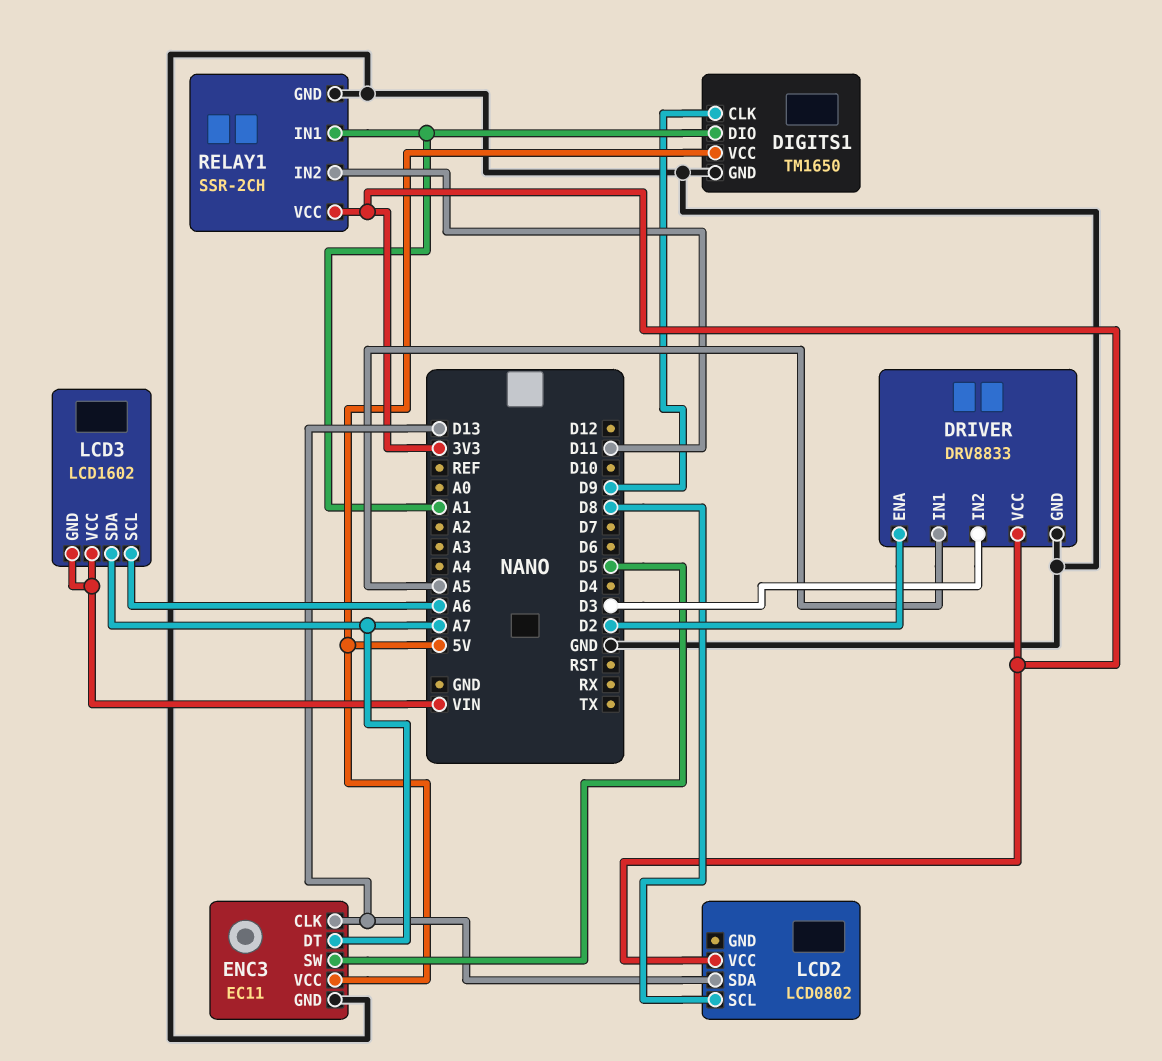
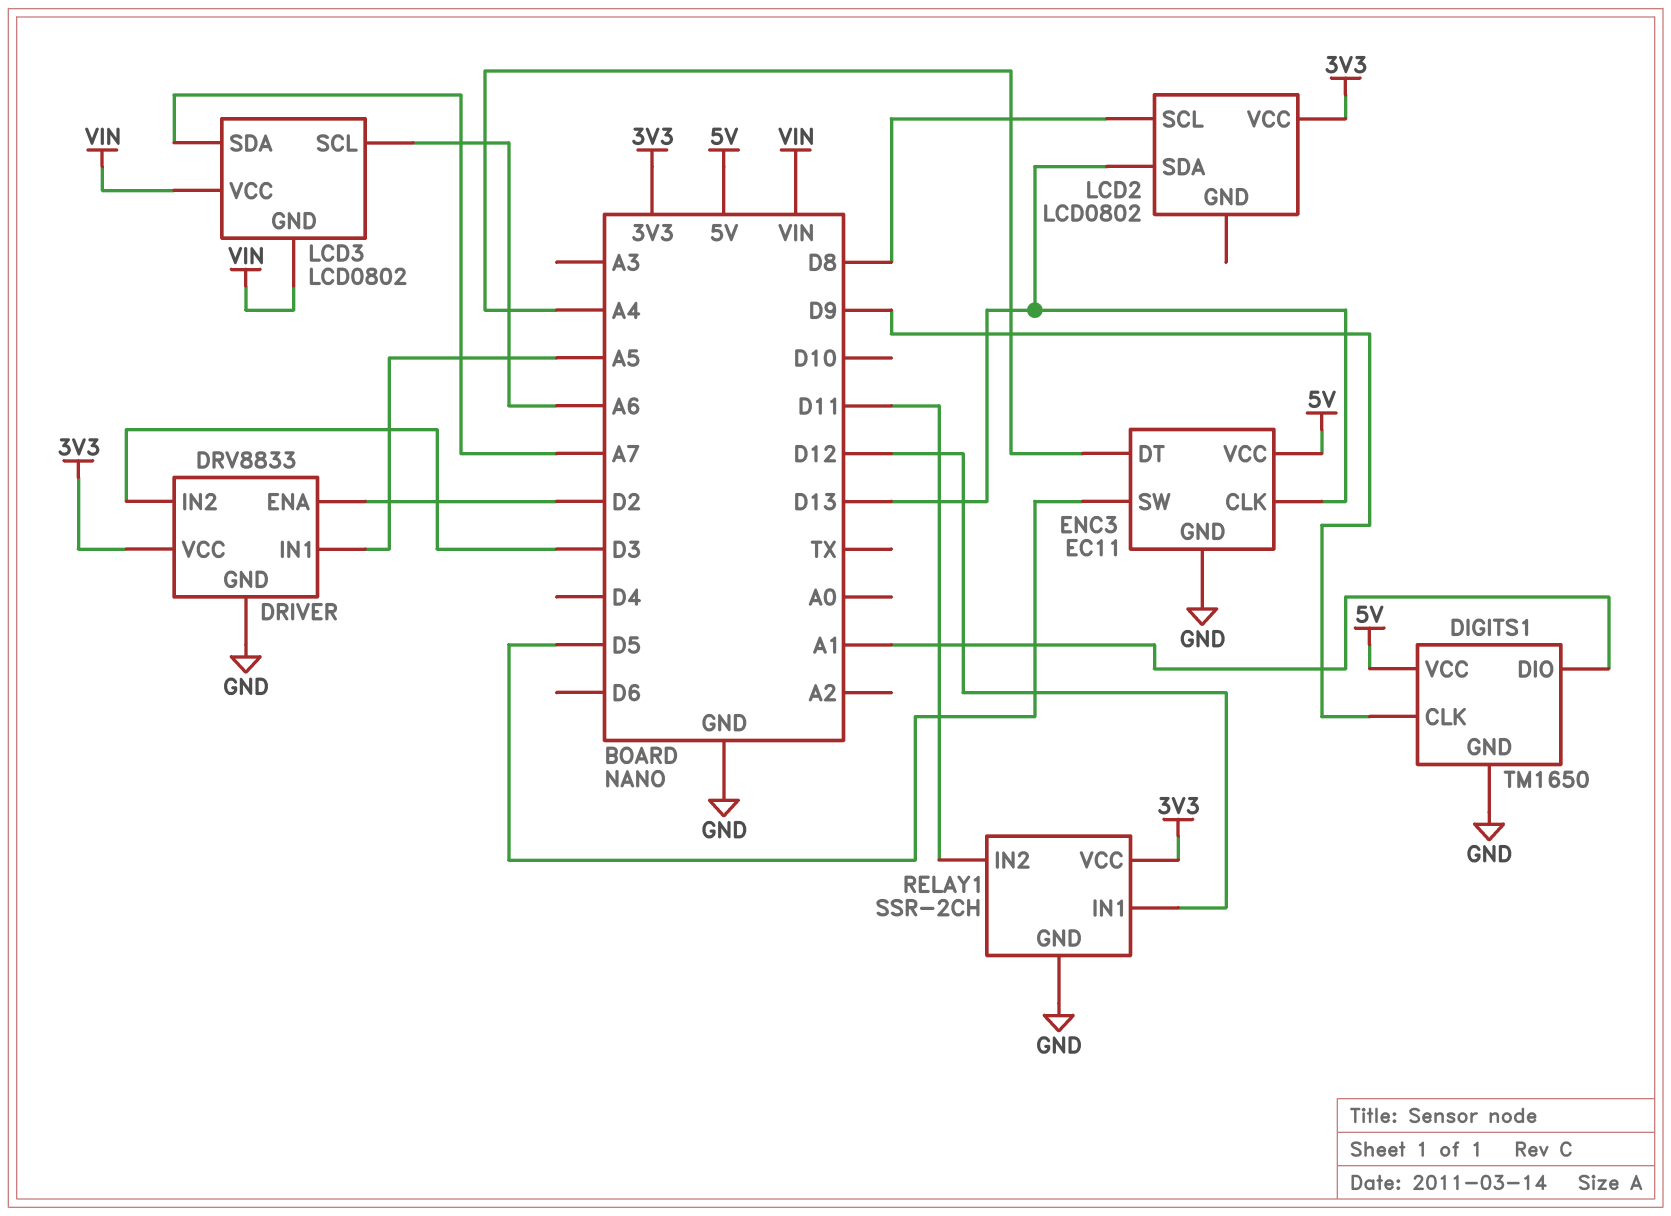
ENC3 pin DT: A7 -> A4
LCD3: LCD1602 -> LCD0802
RELAY1 pin IN1: A1 -> D12

